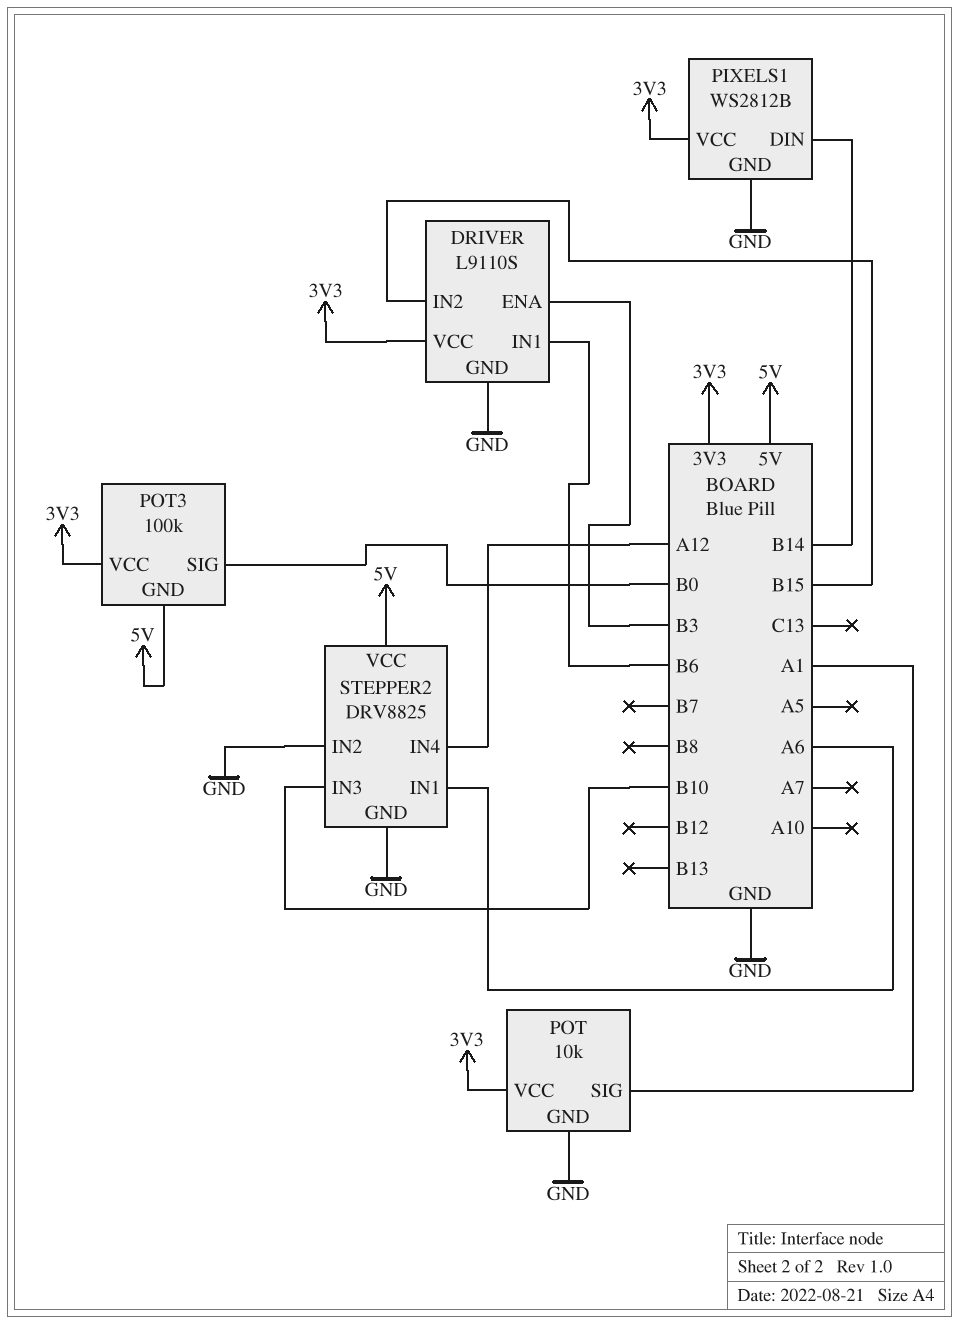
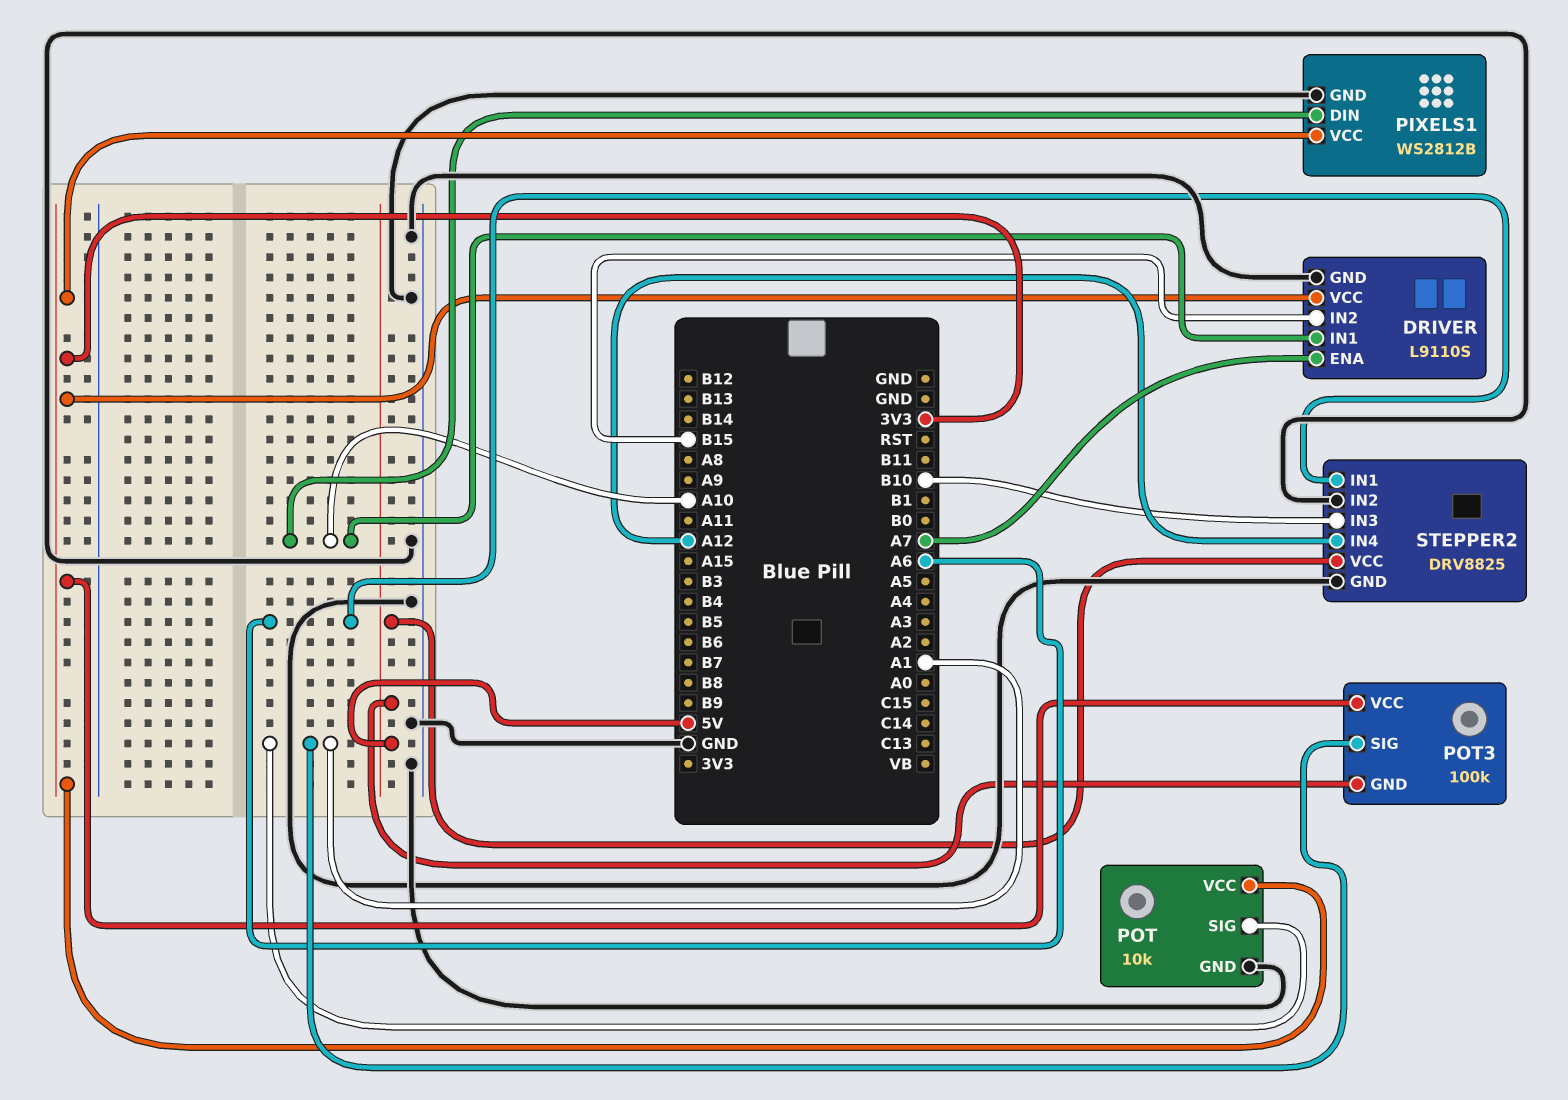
DRIVER pin ENA: B3 -> A7
DRIVER pin IN1: B6 -> A10
PIXELS1 pin DIN: B14 -> A10
POT3 pin SIG: B0 -> A1

